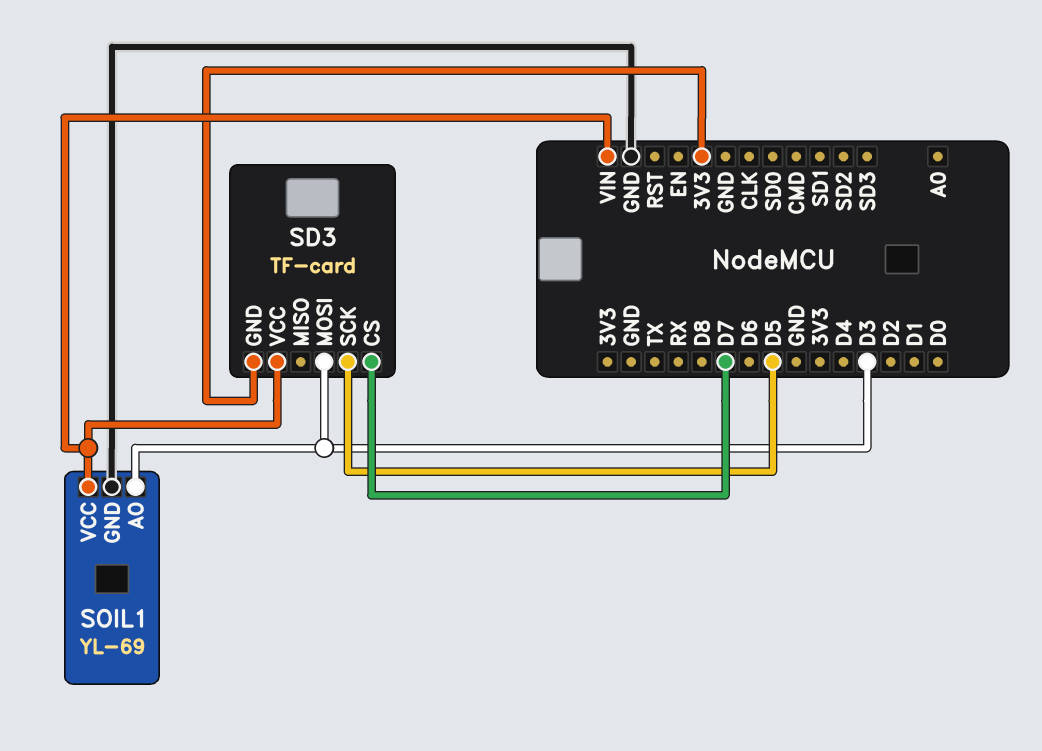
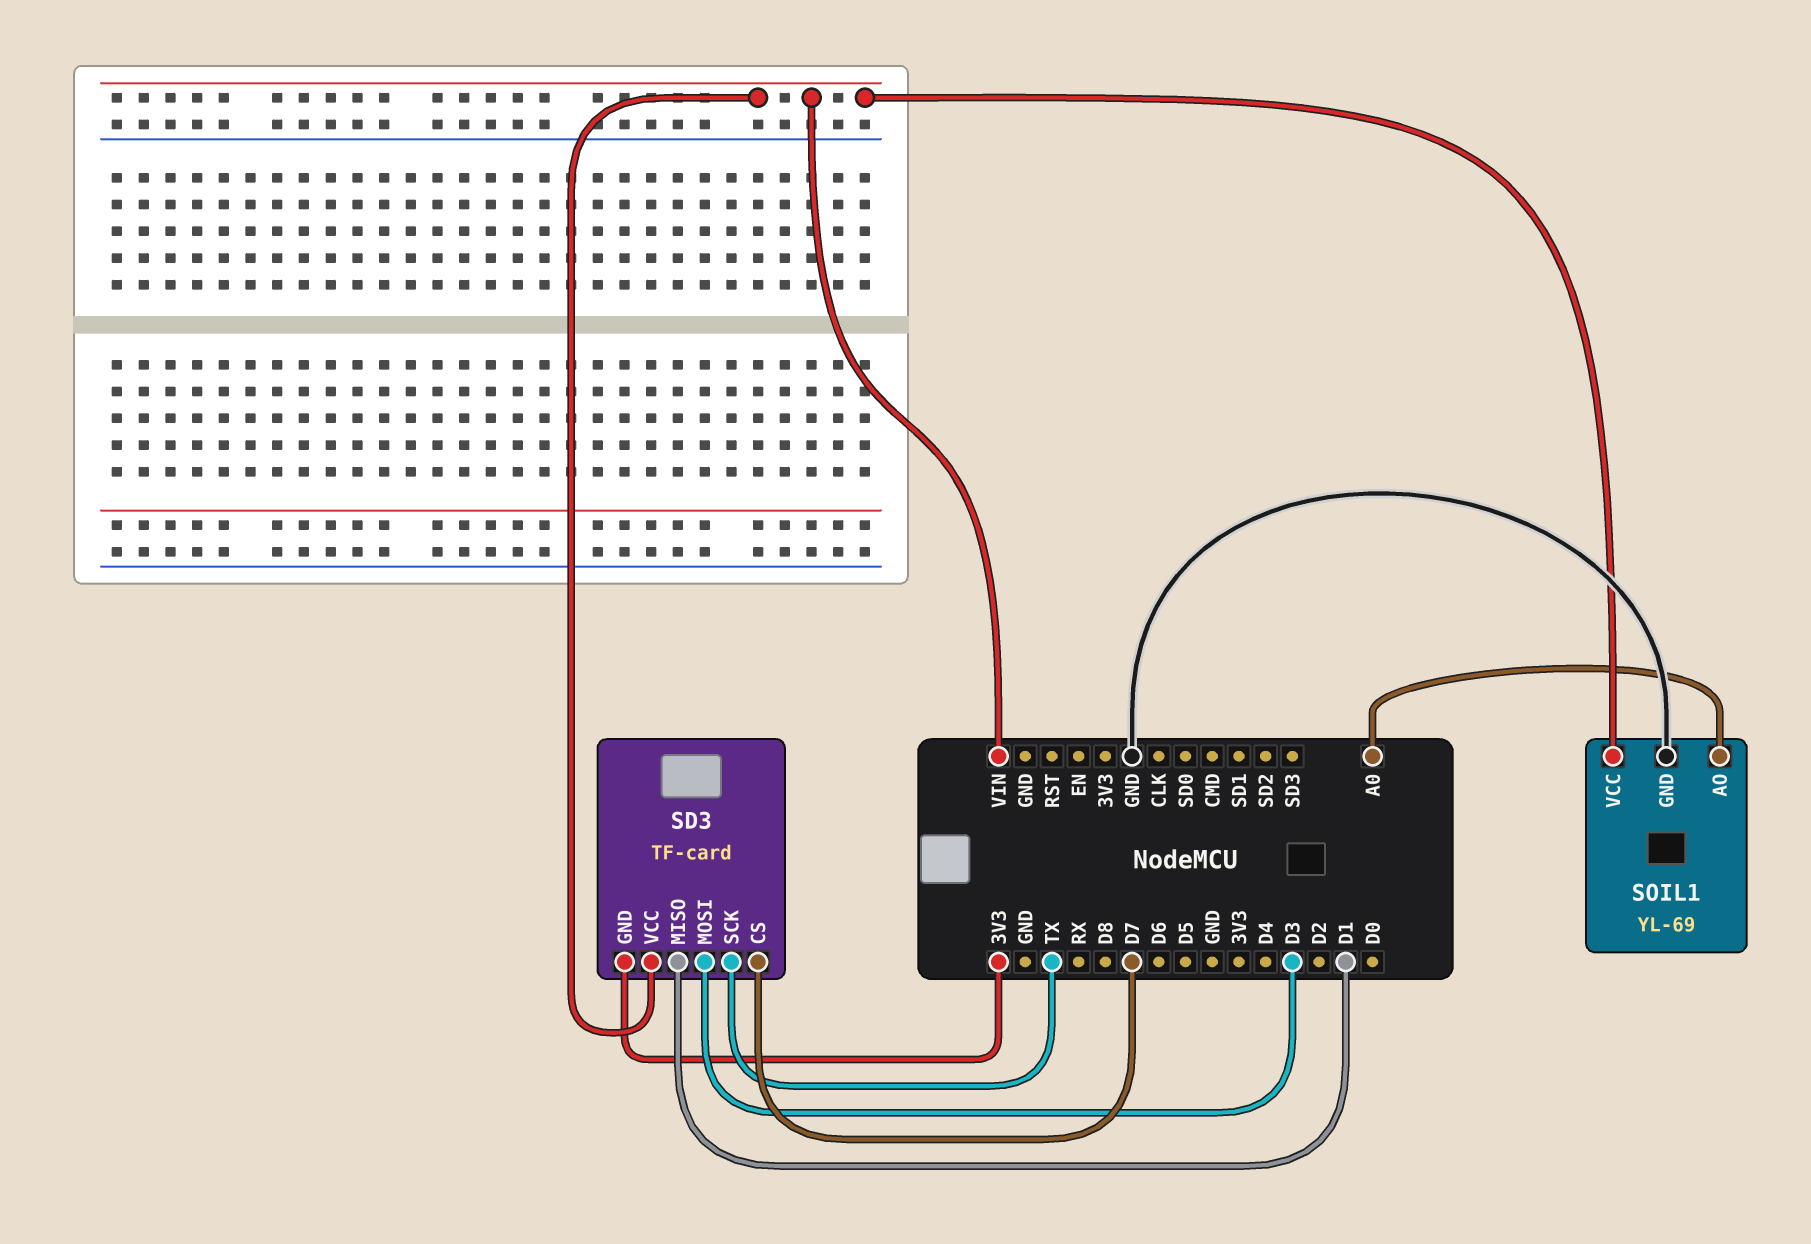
SD3 pin MISO: none -> D1
SD3 pin SCK: D5 -> TX
SOIL1 pin AO: D3 -> A0

